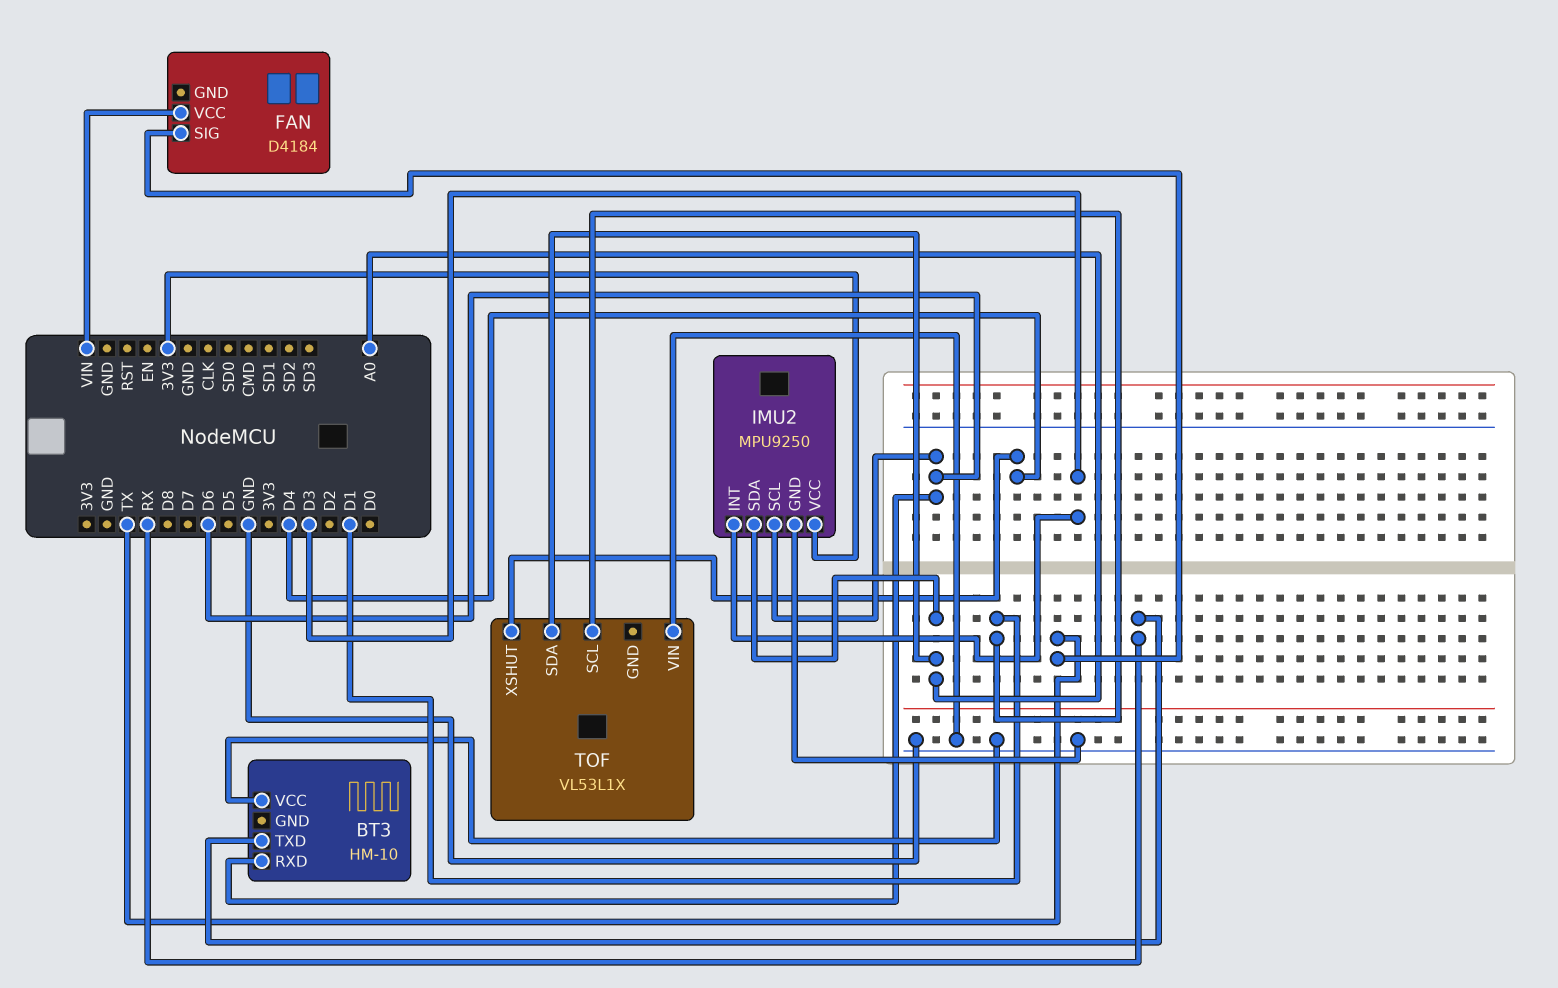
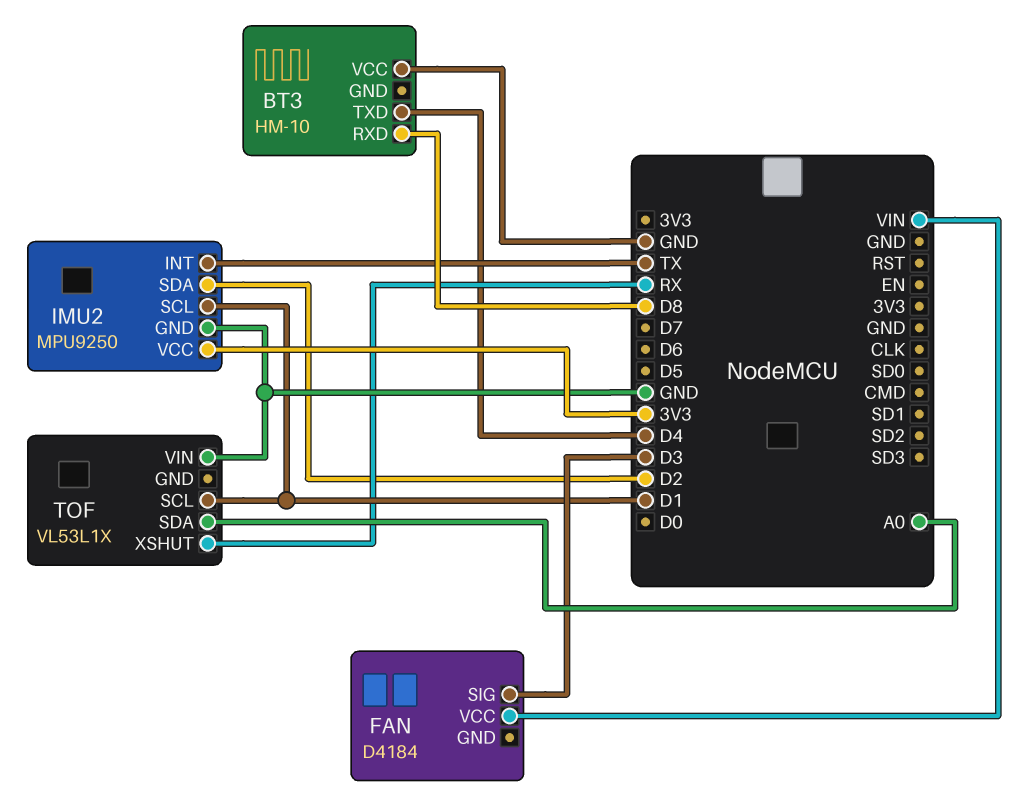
BT3 pin RXD: D6 -> D8
BT3 pin TXD: RX -> D4
FAN pin SIG: TX -> D3
IMU2 pin INT: D3 -> TX
IMU2 pin SCL: D6 -> D1
IMU2 pin SDA: A0 -> D2
TOF pin XSHUT: D4 -> RX

